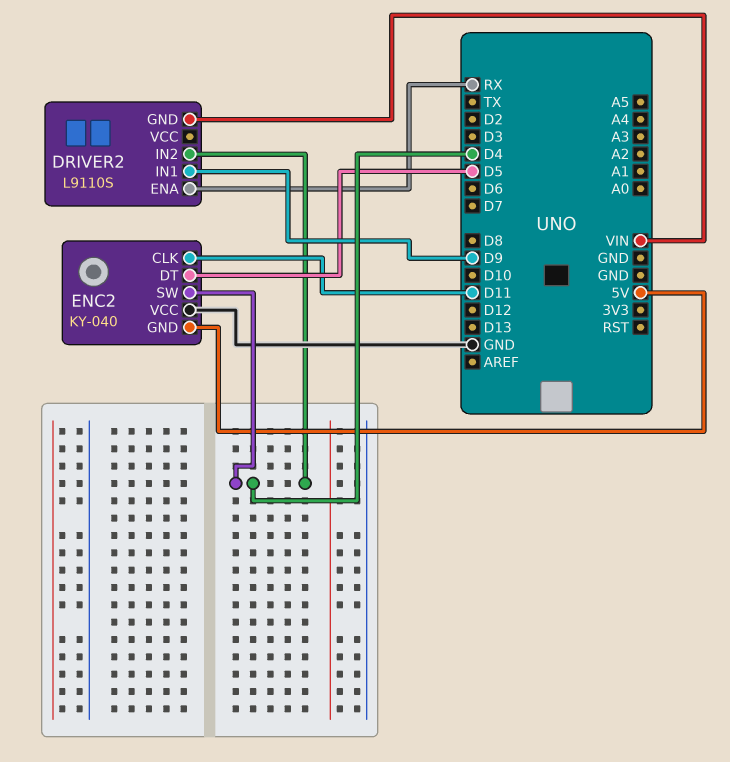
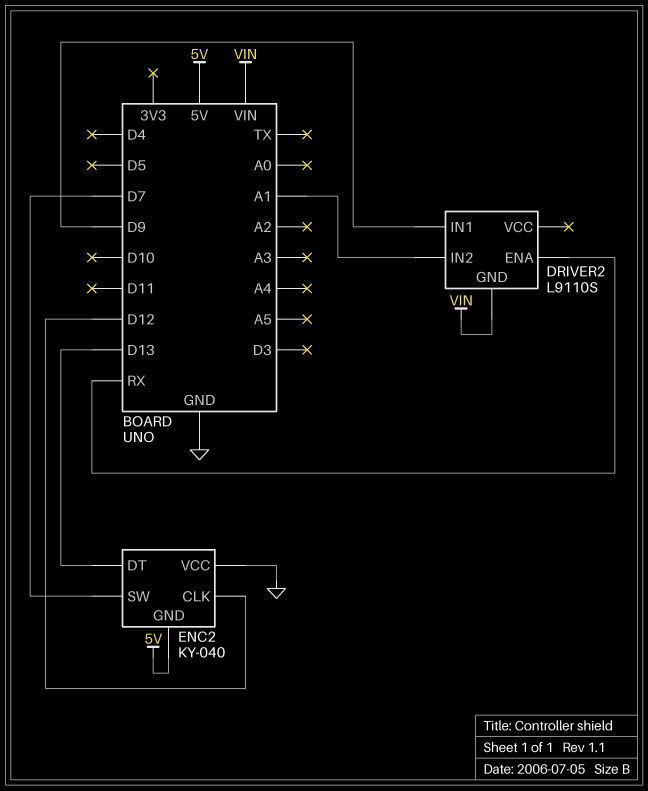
DRIVER2 pin IN2: D4 -> A1
ENC2 pin CLK: D11 -> D12
ENC2 pin DT: D5 -> D13
ENC2 pin SW: D4 -> D7

